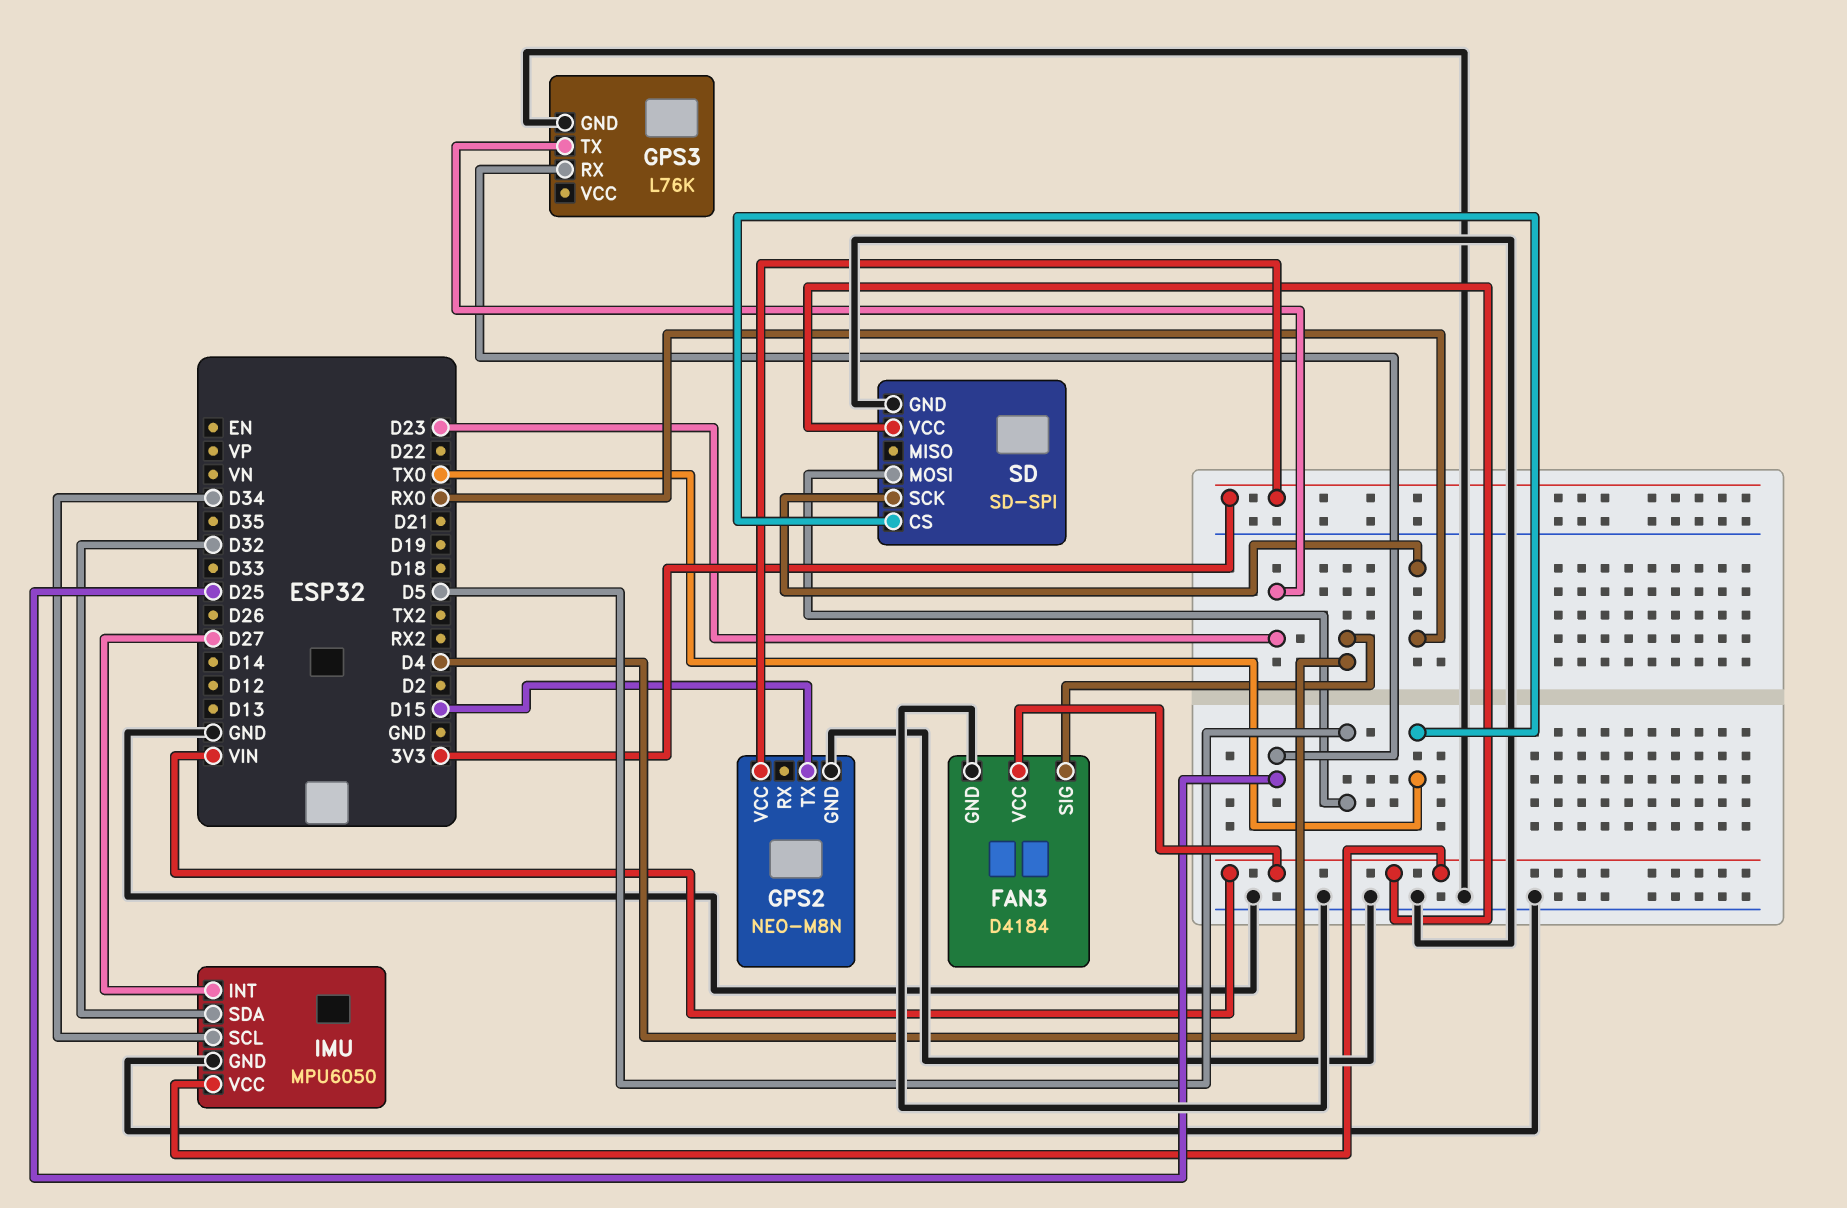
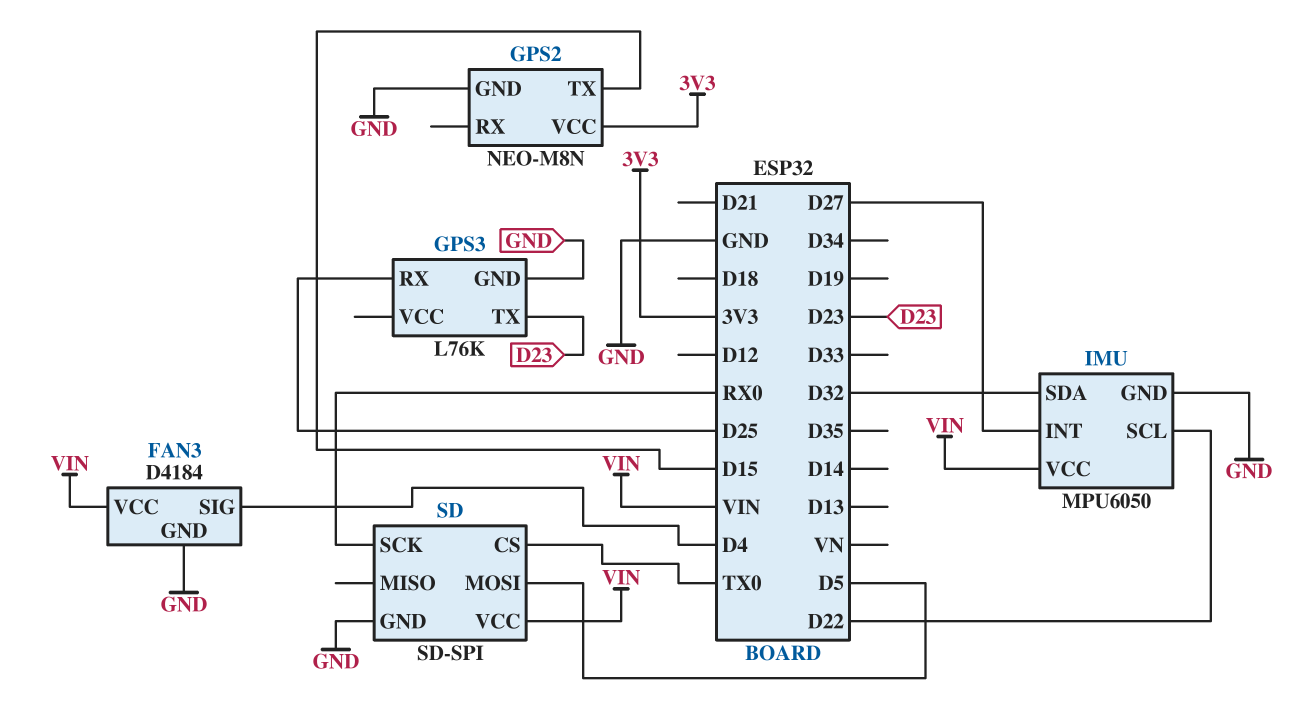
IMU pin SCL: D34 -> D22

